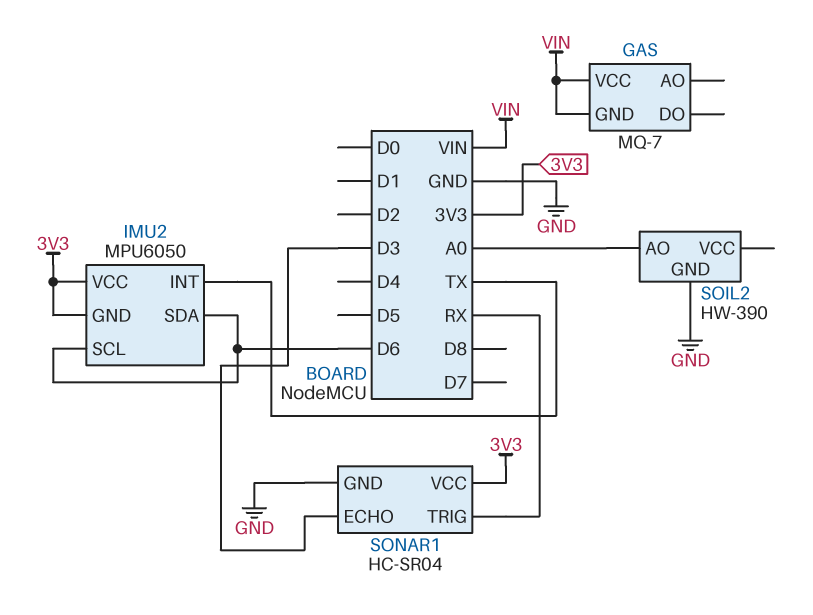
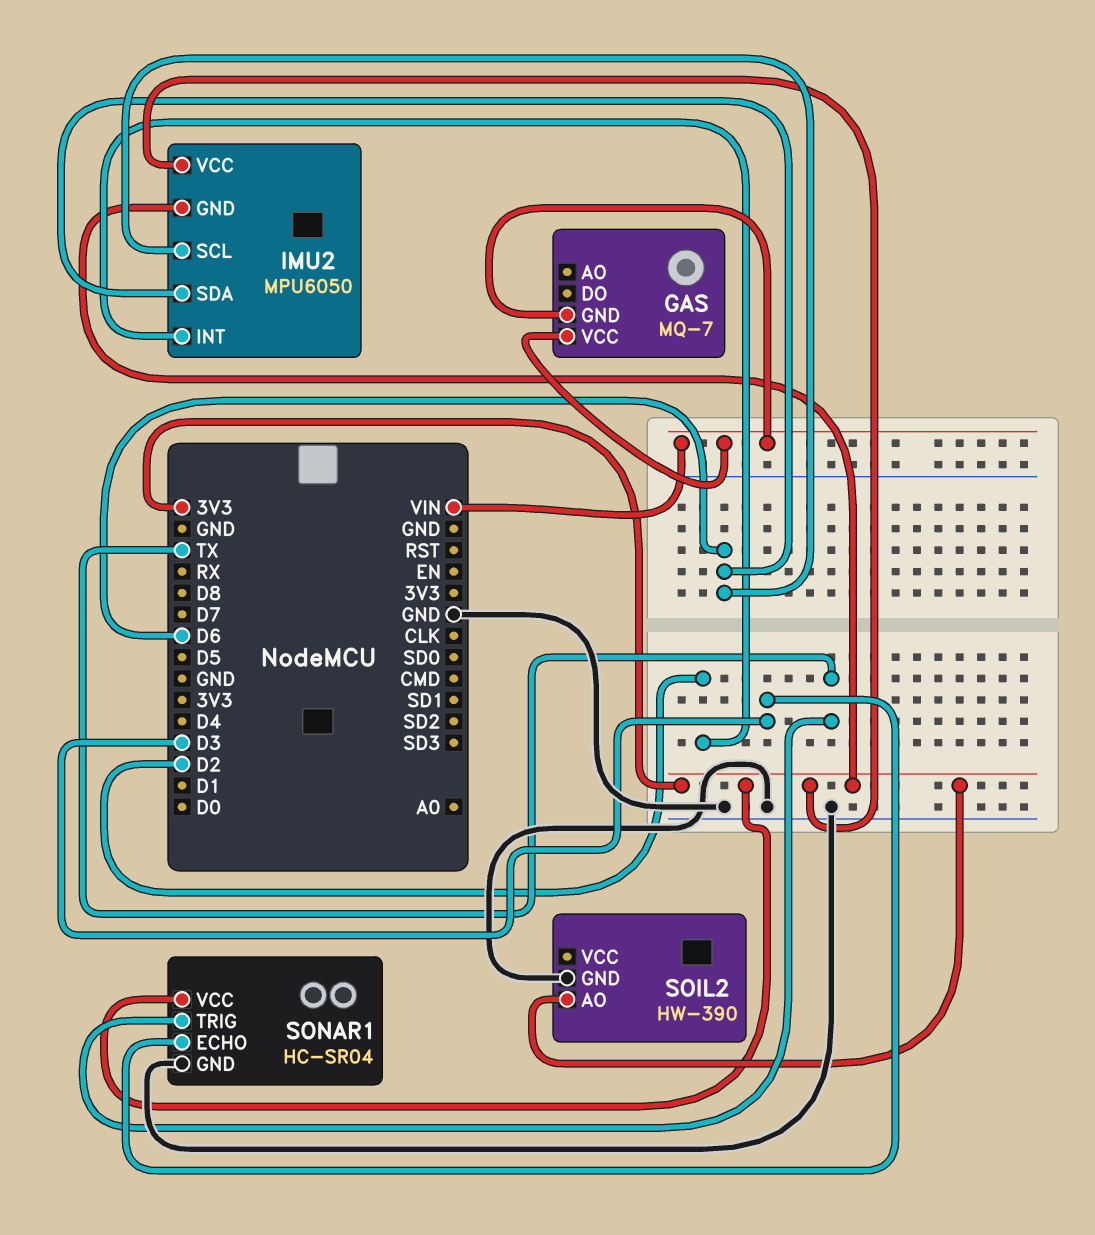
IMU2 pin INT: TX -> D2
SOIL2 pin AO: A0 -> 3V3
SONAR1 pin TRIG: RX -> TX

